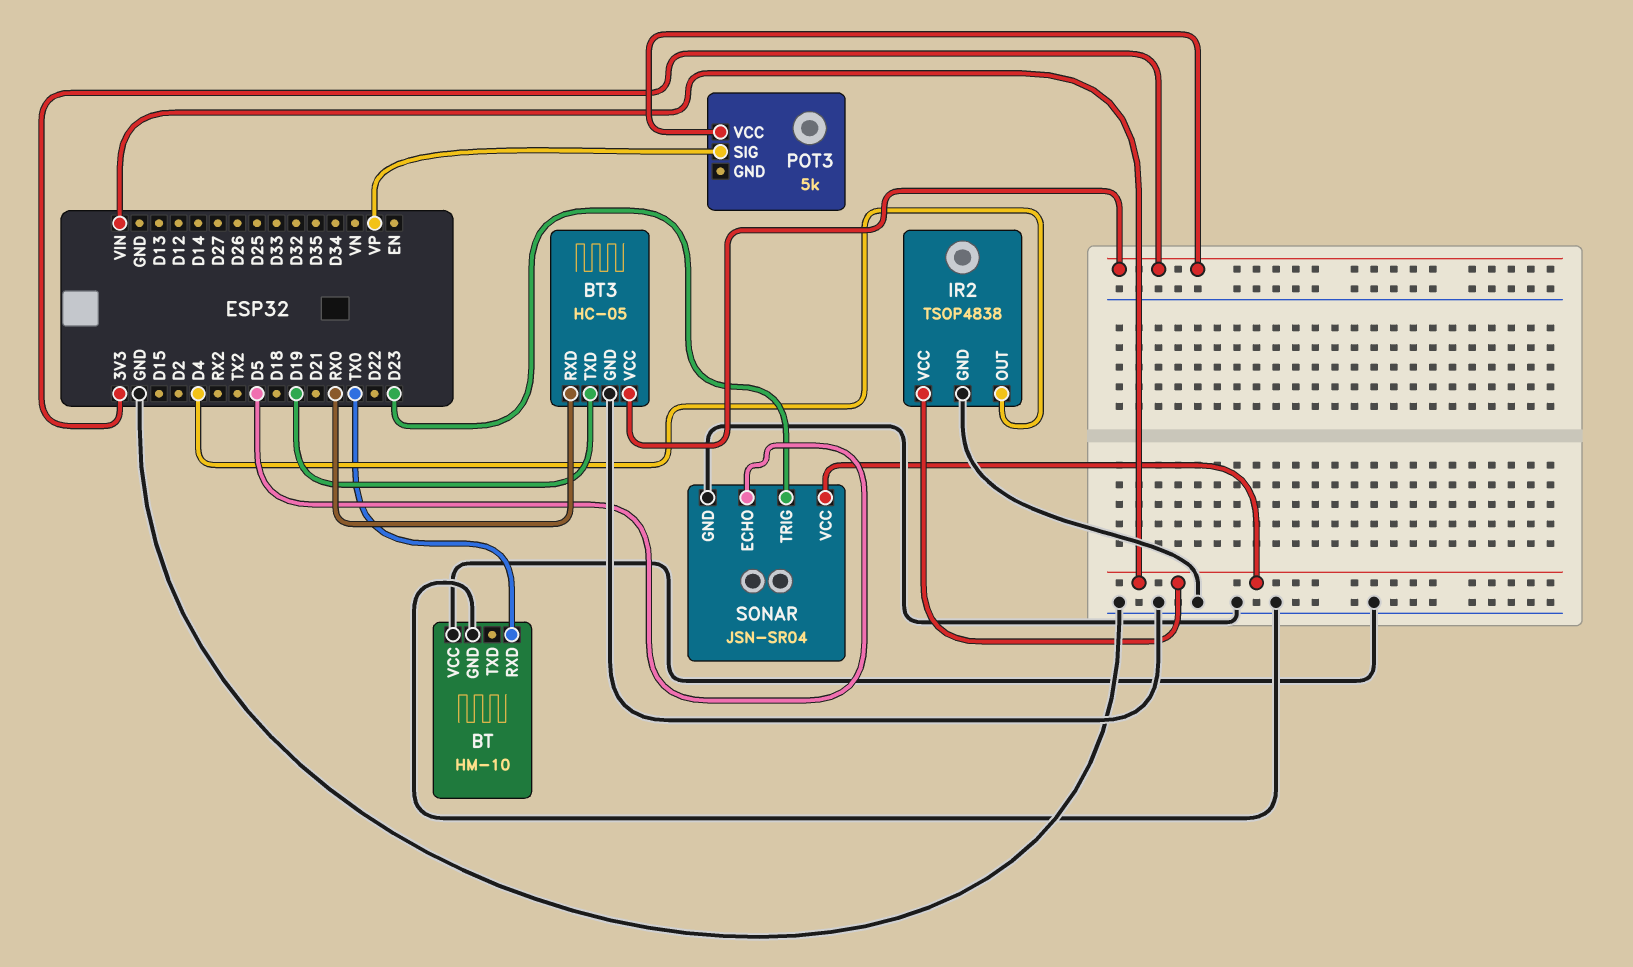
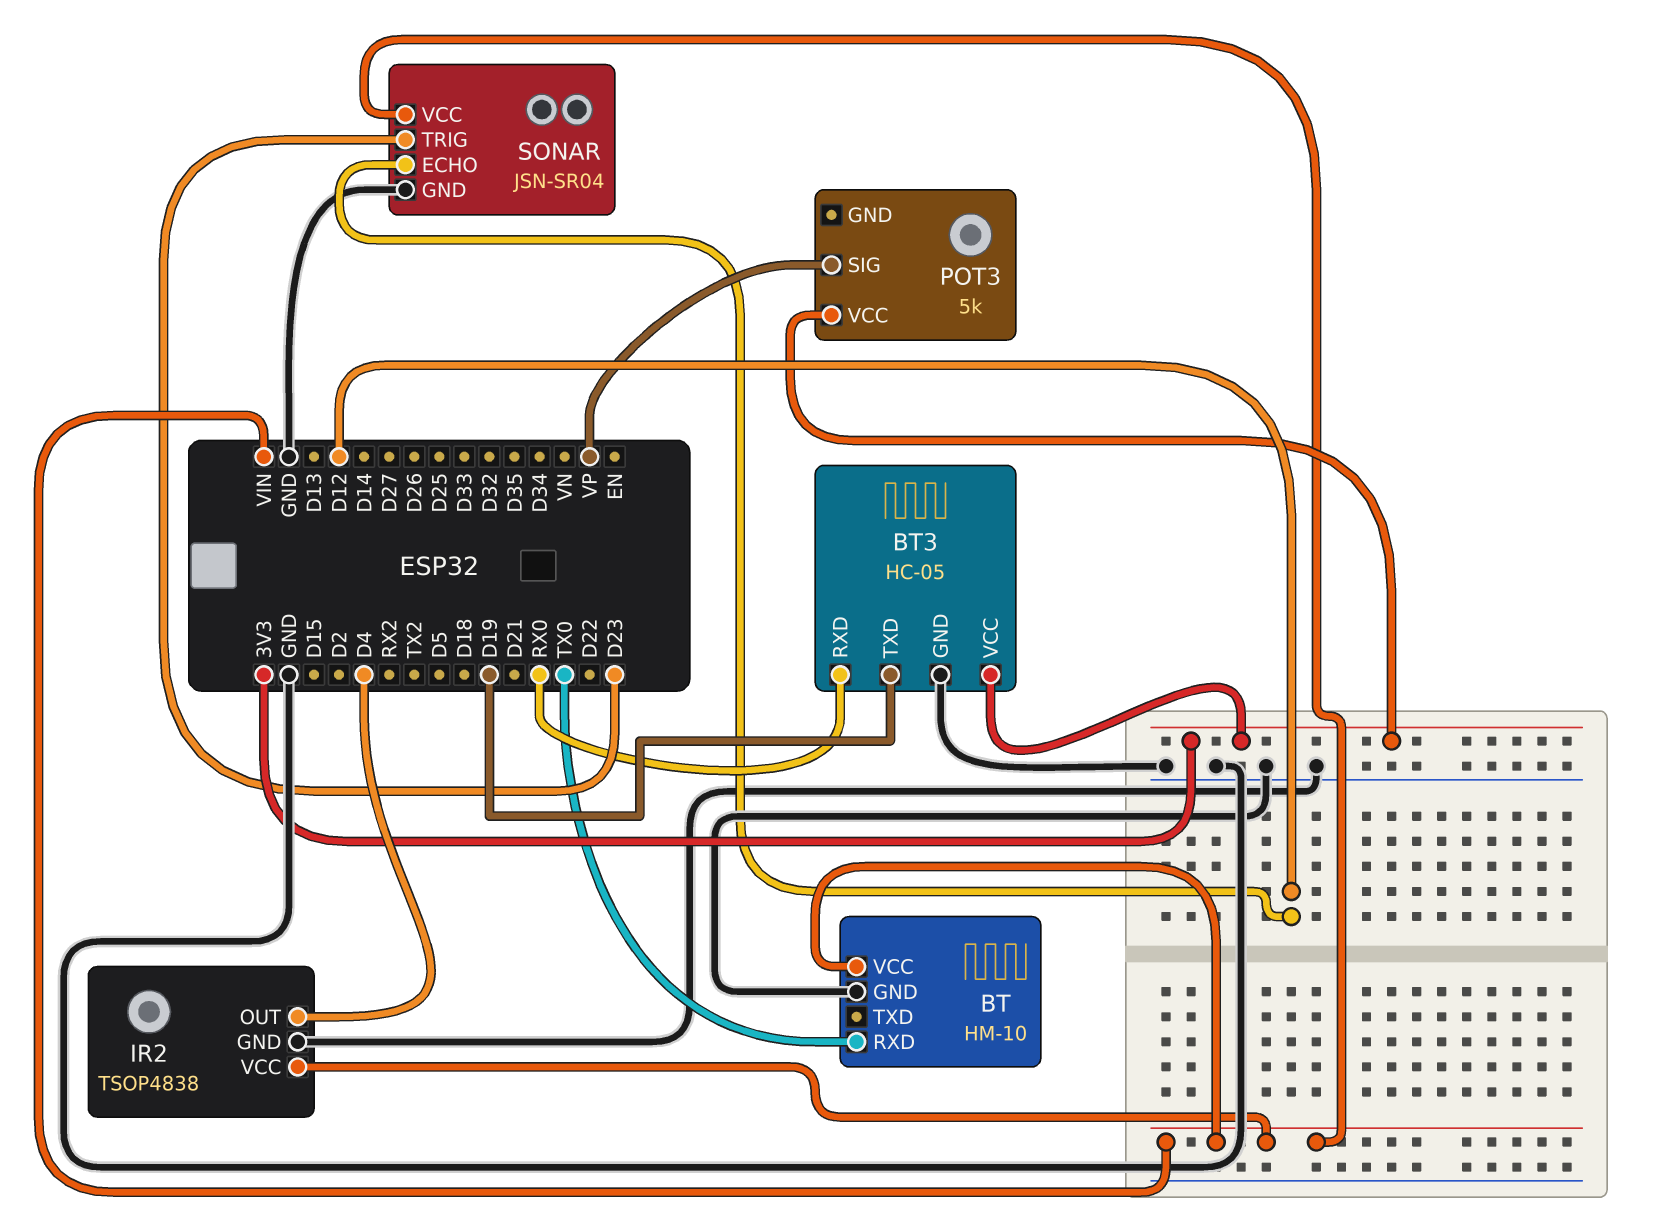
BT pin VCC: GND -> VIN
SONAR pin ECHO: D5 -> D12

